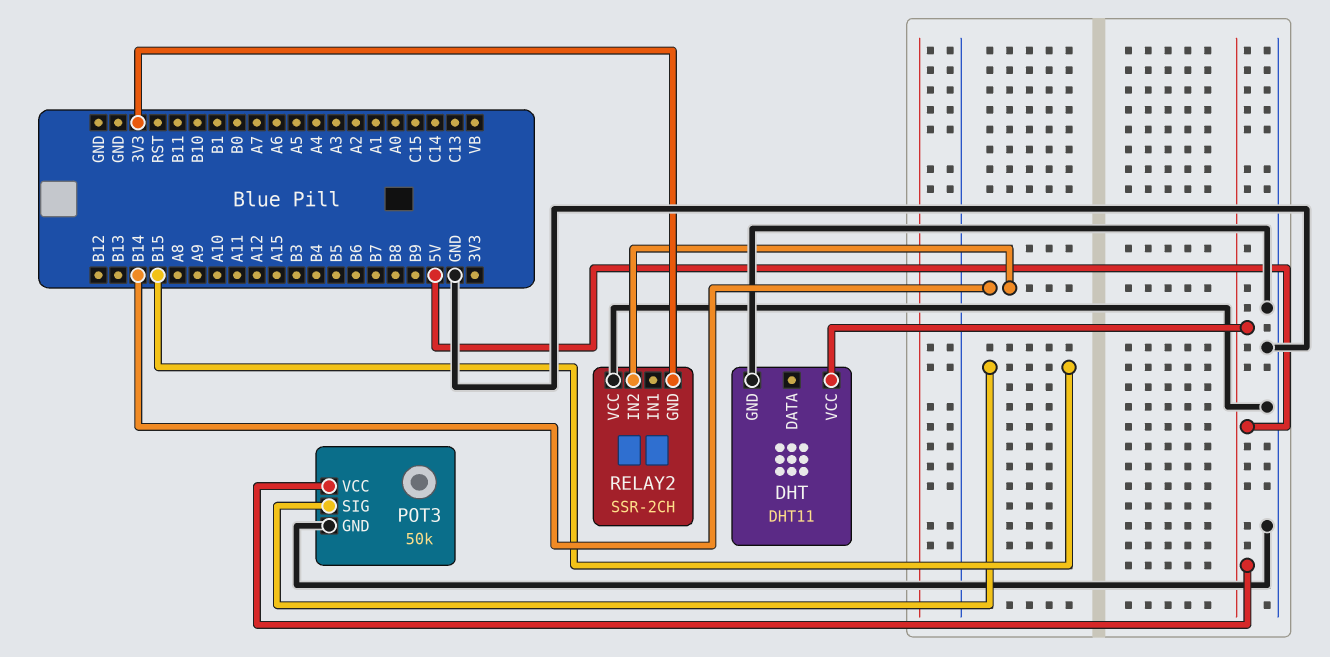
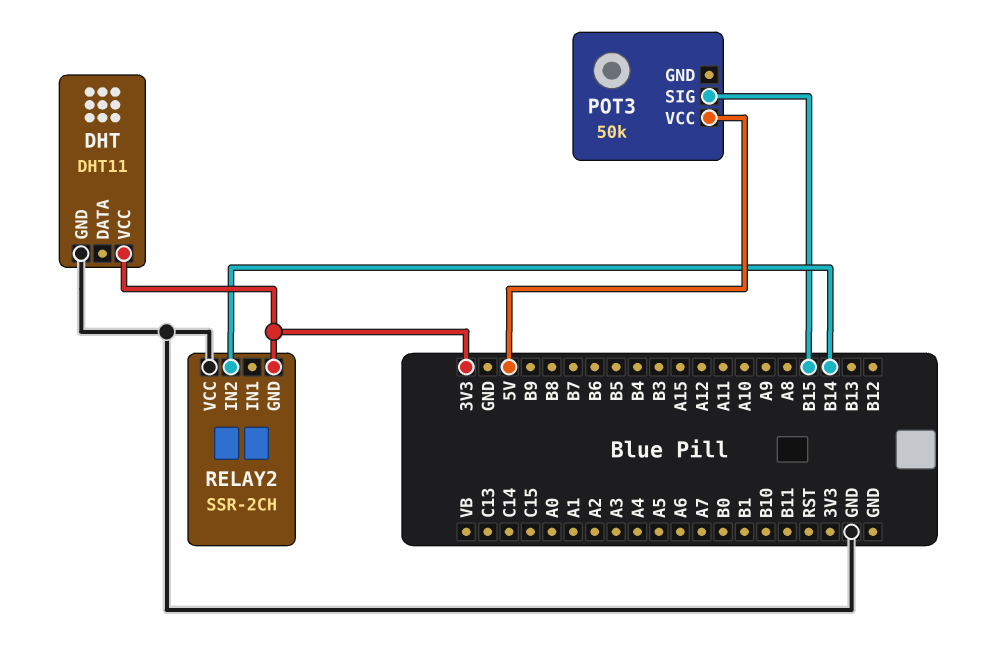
DHT pin VCC: 5V -> 3V3
POT3 pin GND: GND -> none

